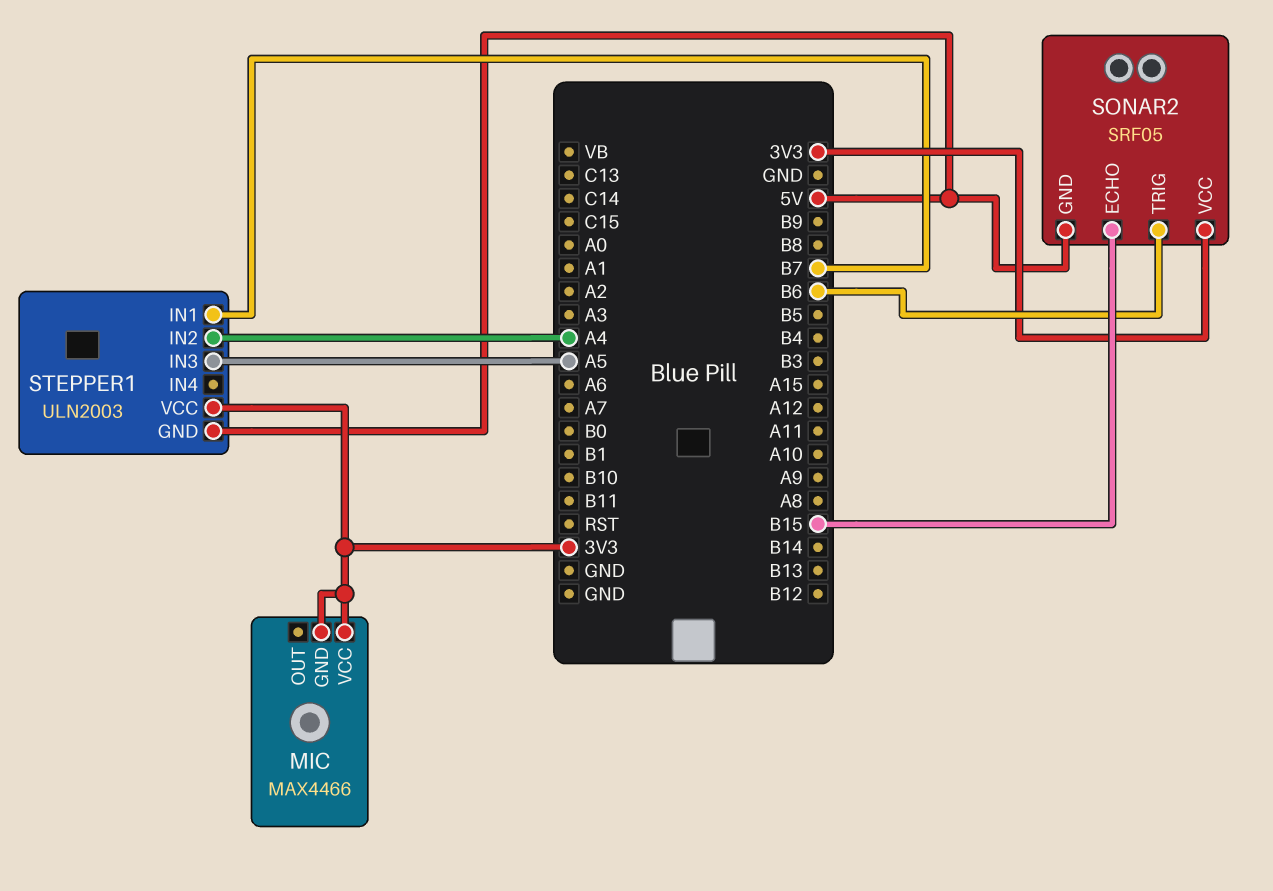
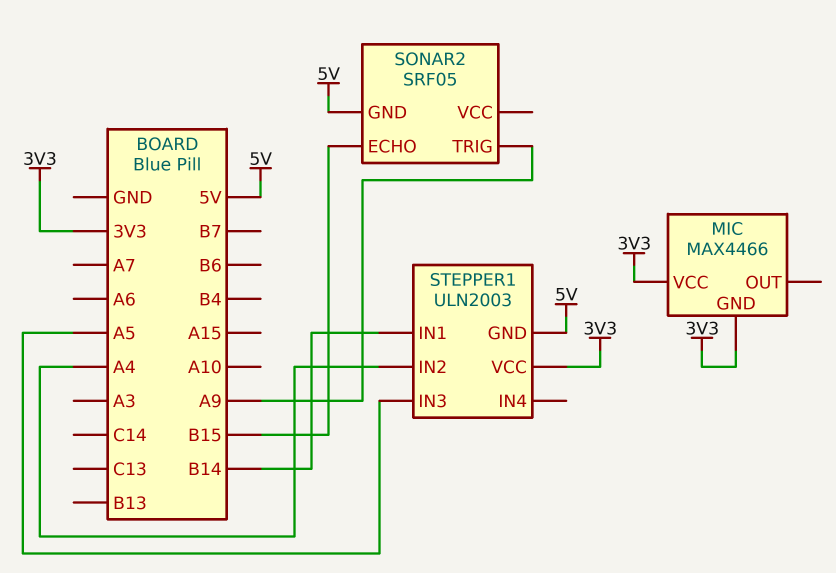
SONAR2 pin TRIG: B6 -> A9
SONAR2 pin VCC: 3V3 -> none
STEPPER1 pin IN1: B7 -> B14

